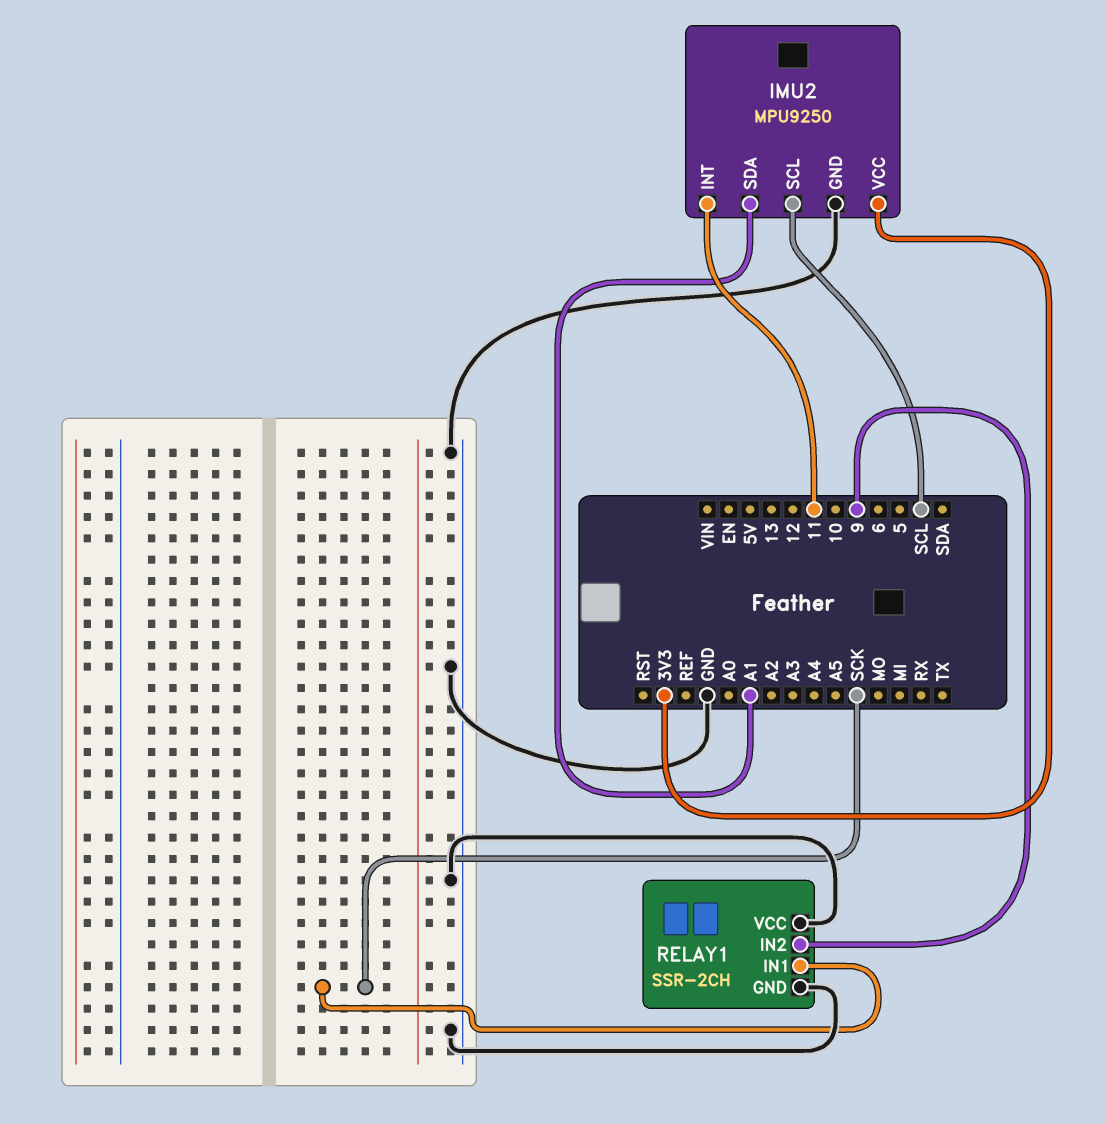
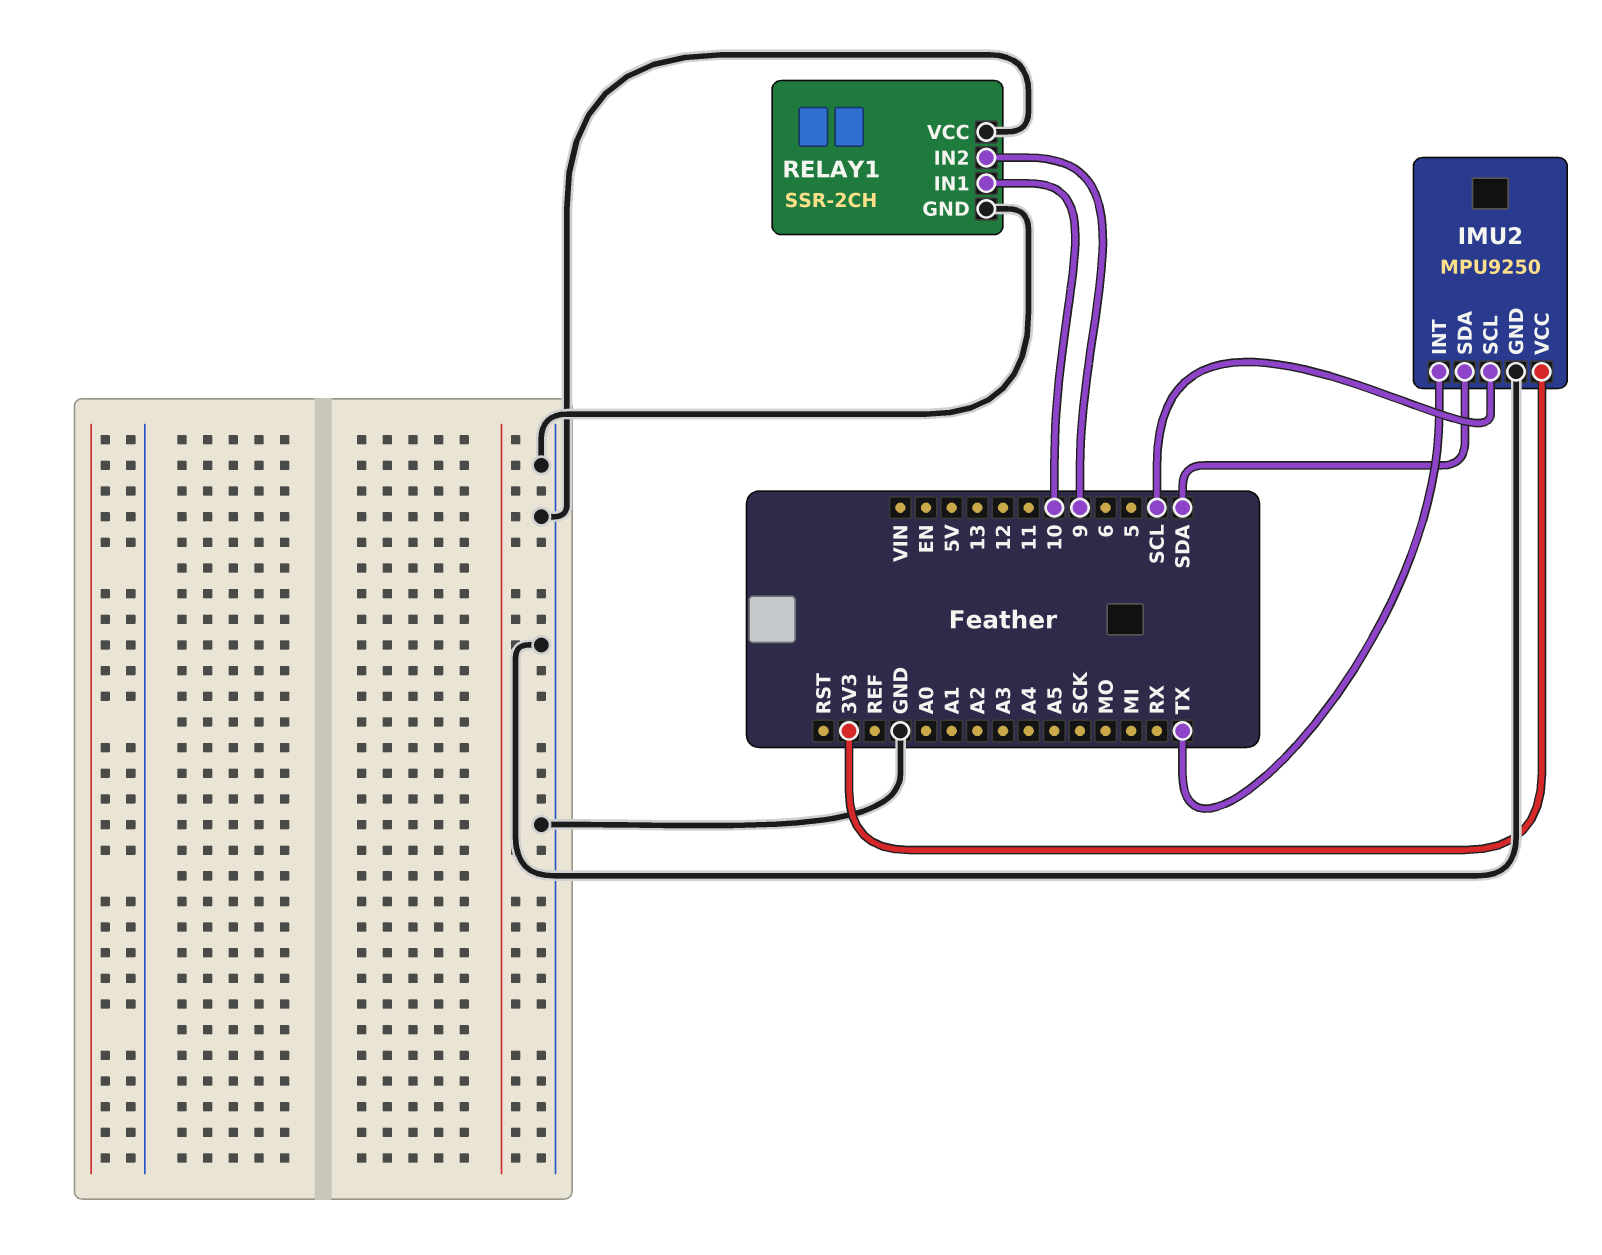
IMU2 pin INT: 11 -> TX
IMU2 pin SDA: A1 -> SDA
RELAY1 pin IN1: SCK -> 10

